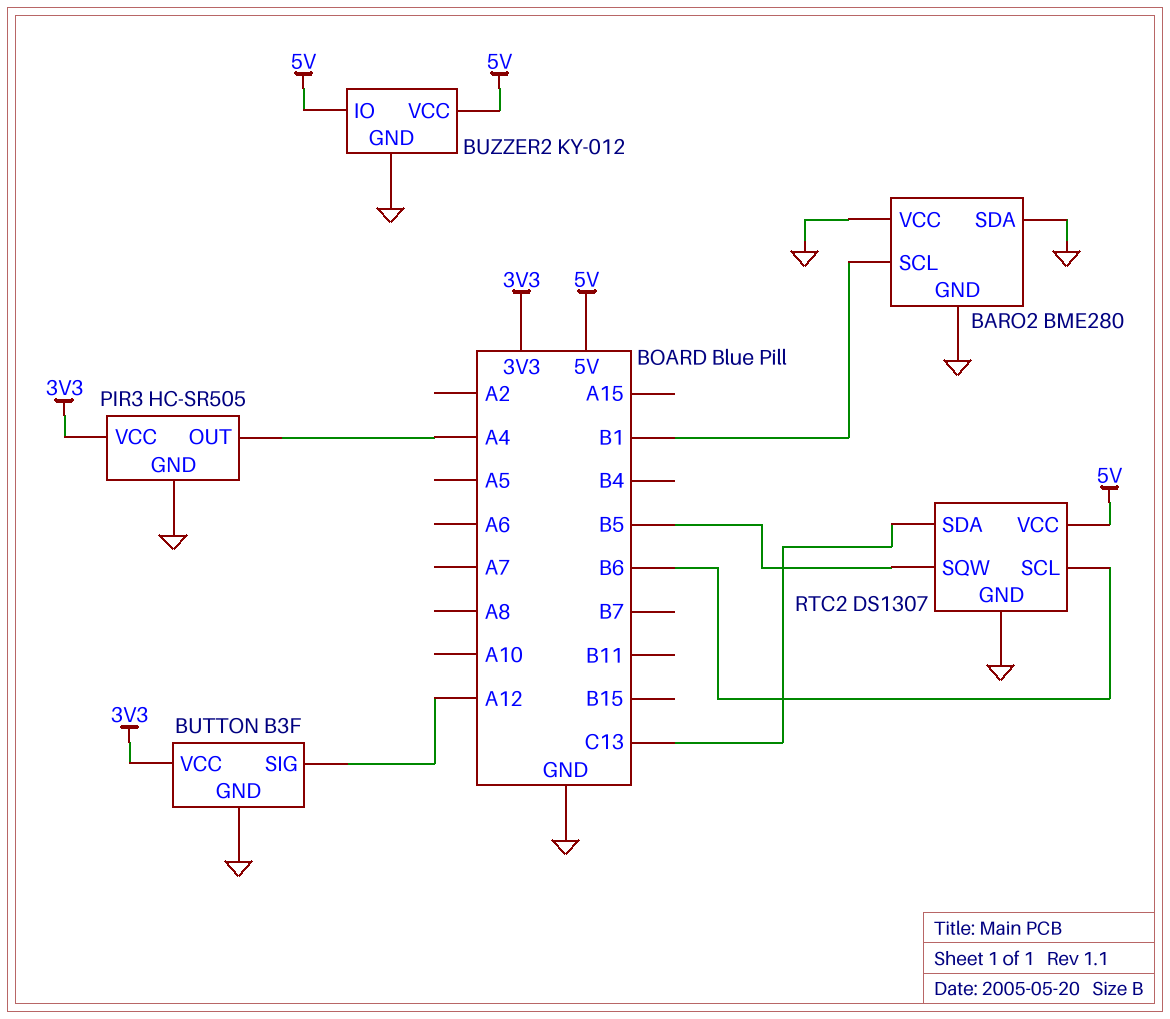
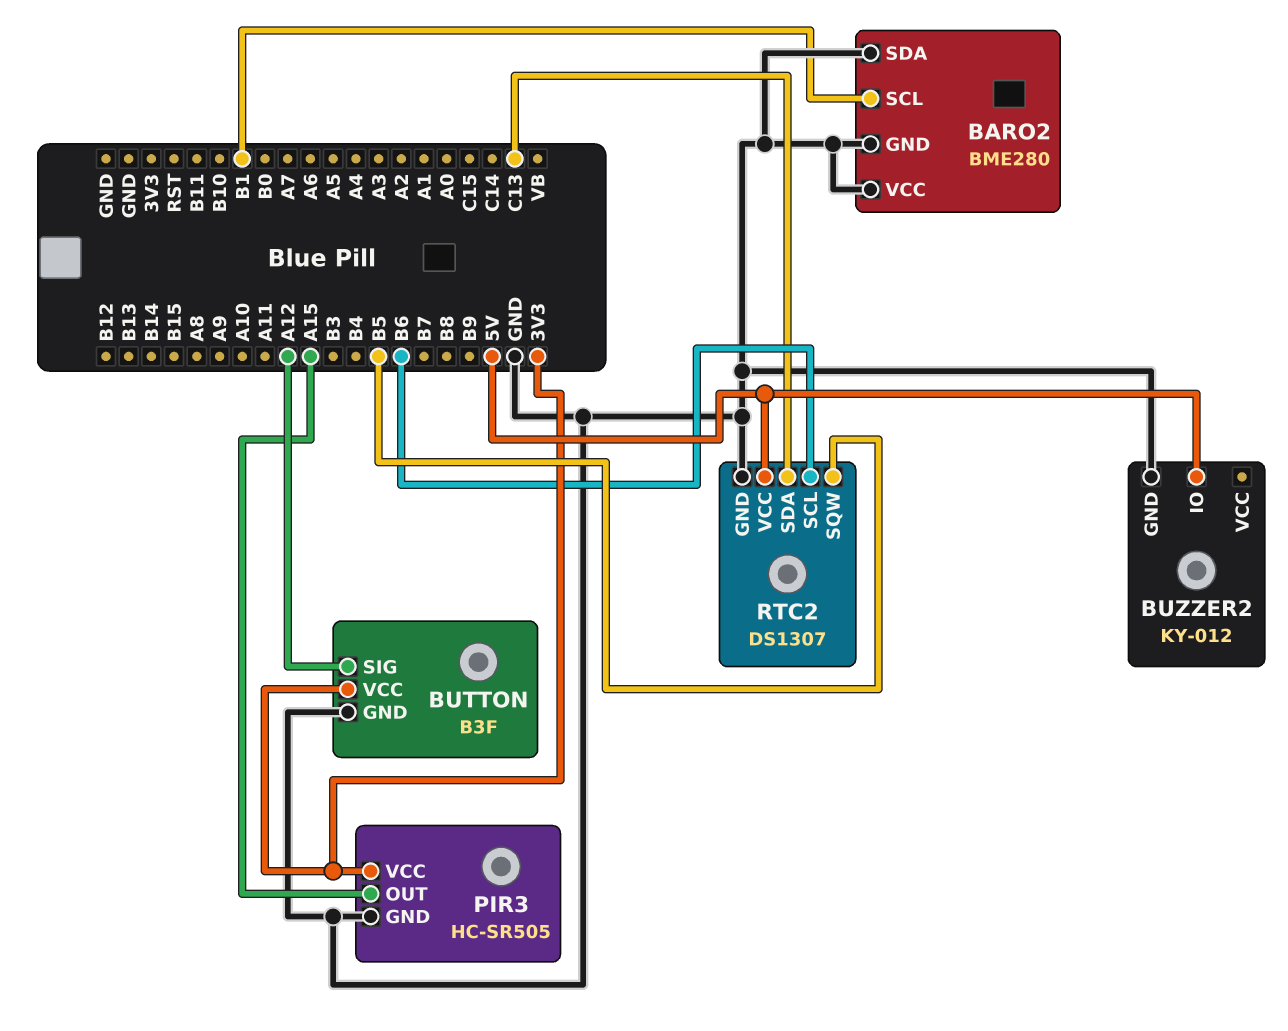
BUZZER2 pin VCC: 5V -> none
PIR3 pin OUT: A4 -> A15

